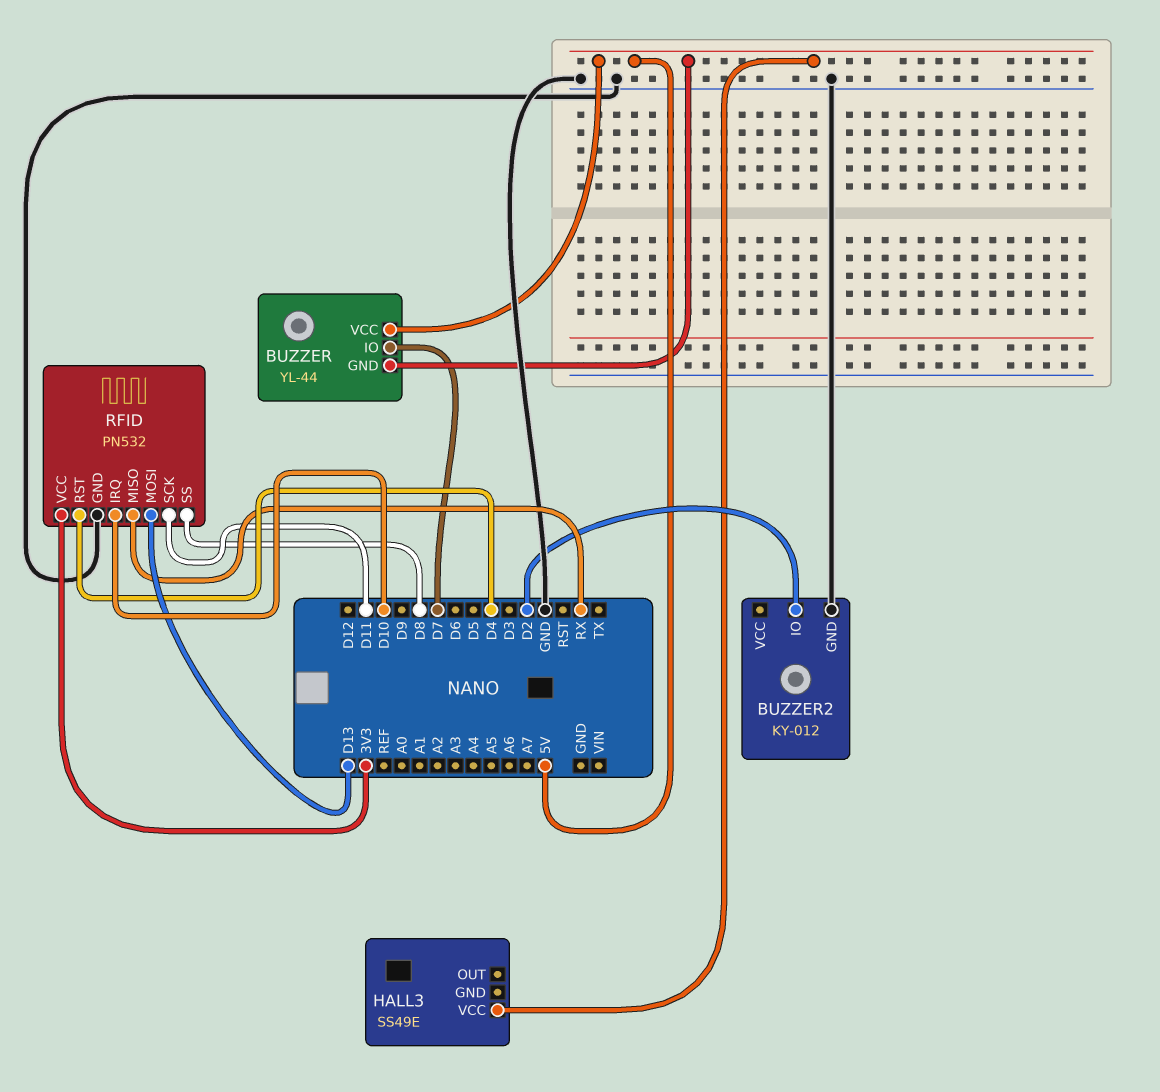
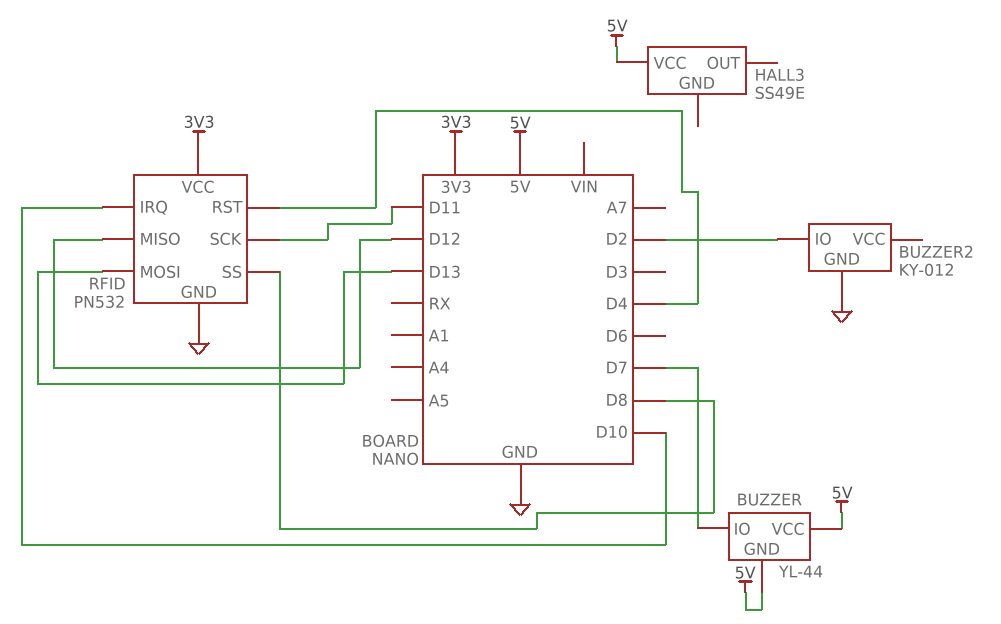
RFID pin MISO: RX -> D12

